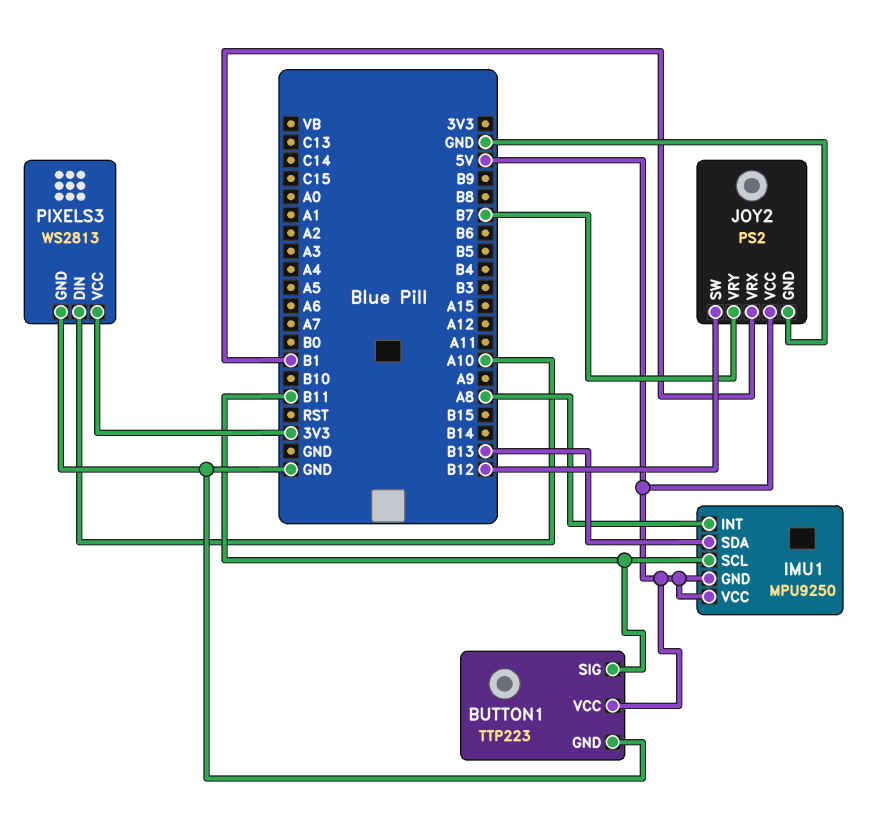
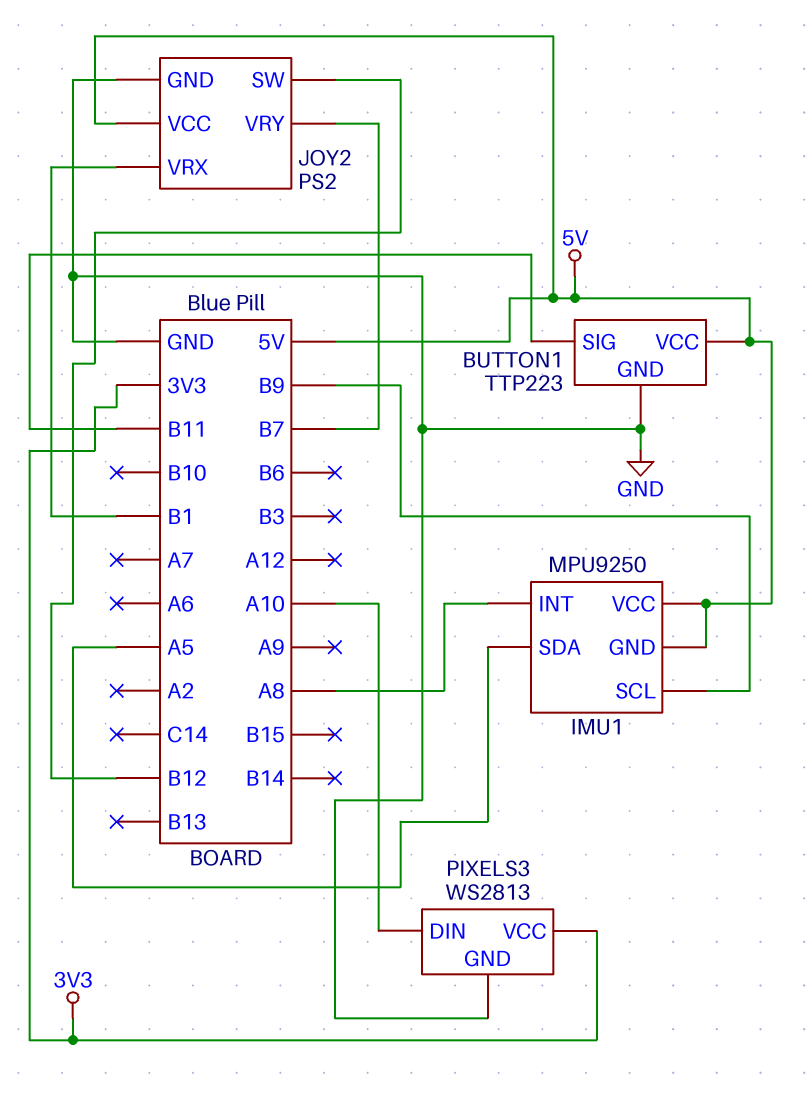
IMU1 pin SCL: B11 -> B9
IMU1 pin SDA: B13 -> A5

